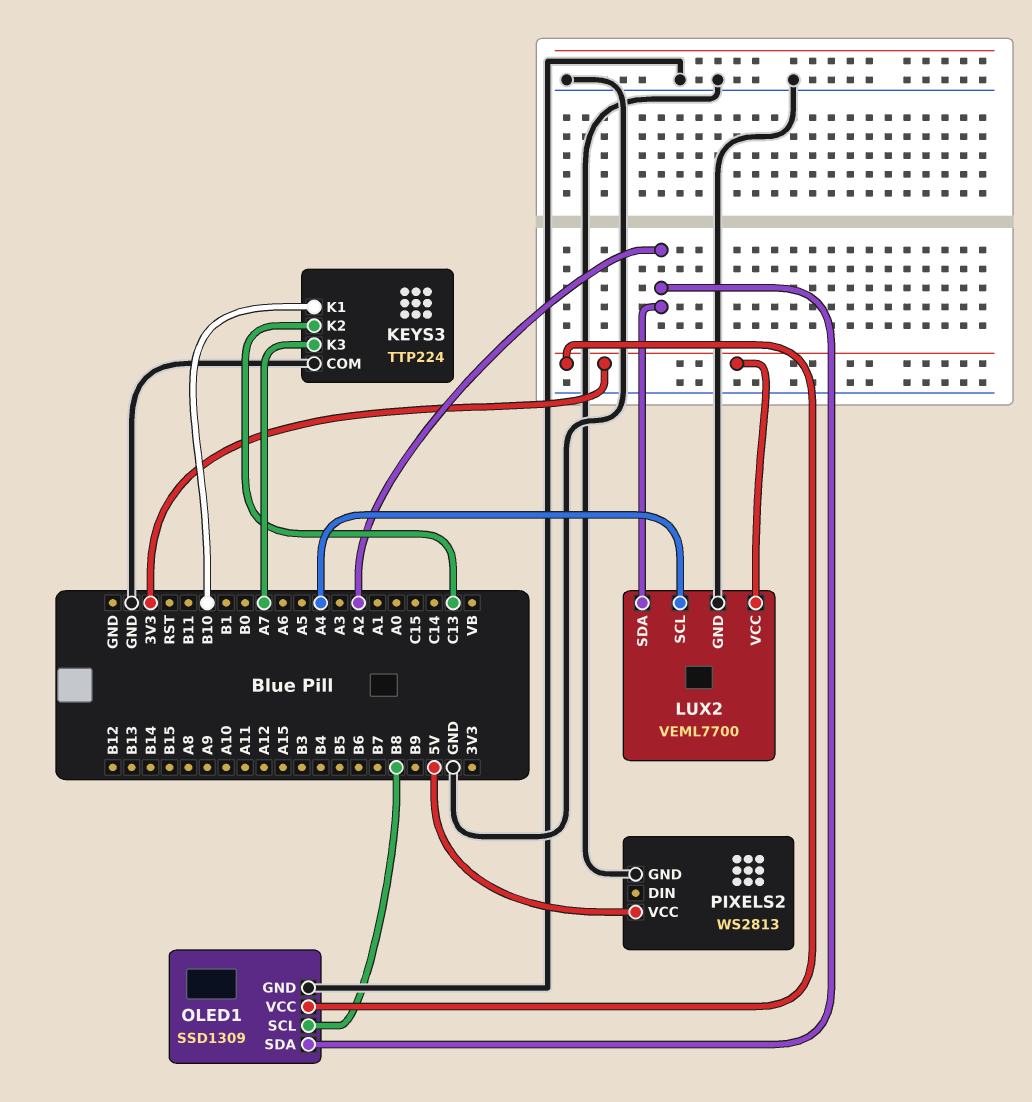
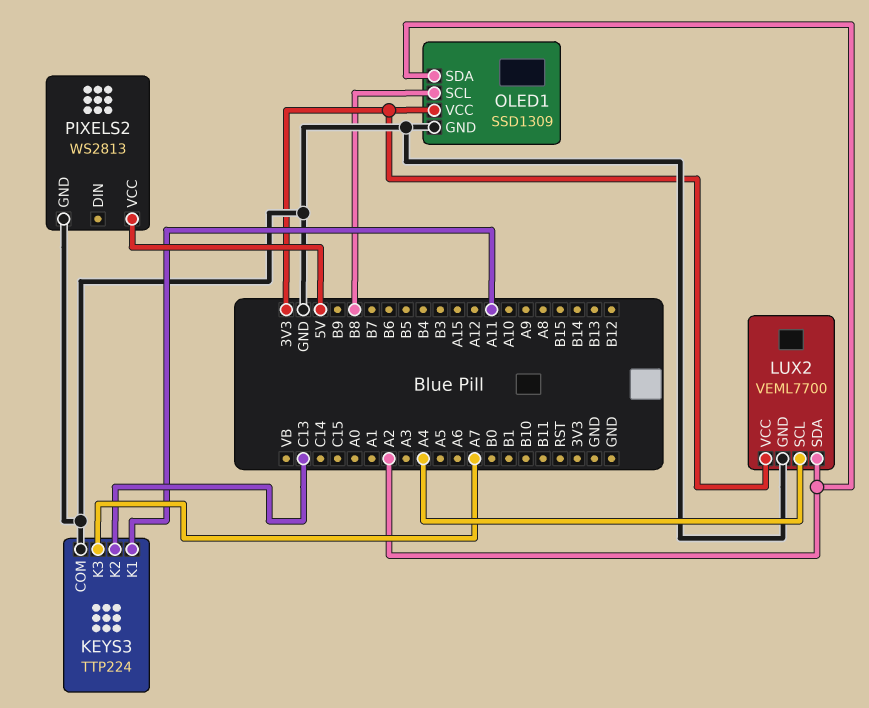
KEYS3 pin K1: B10 -> A11

